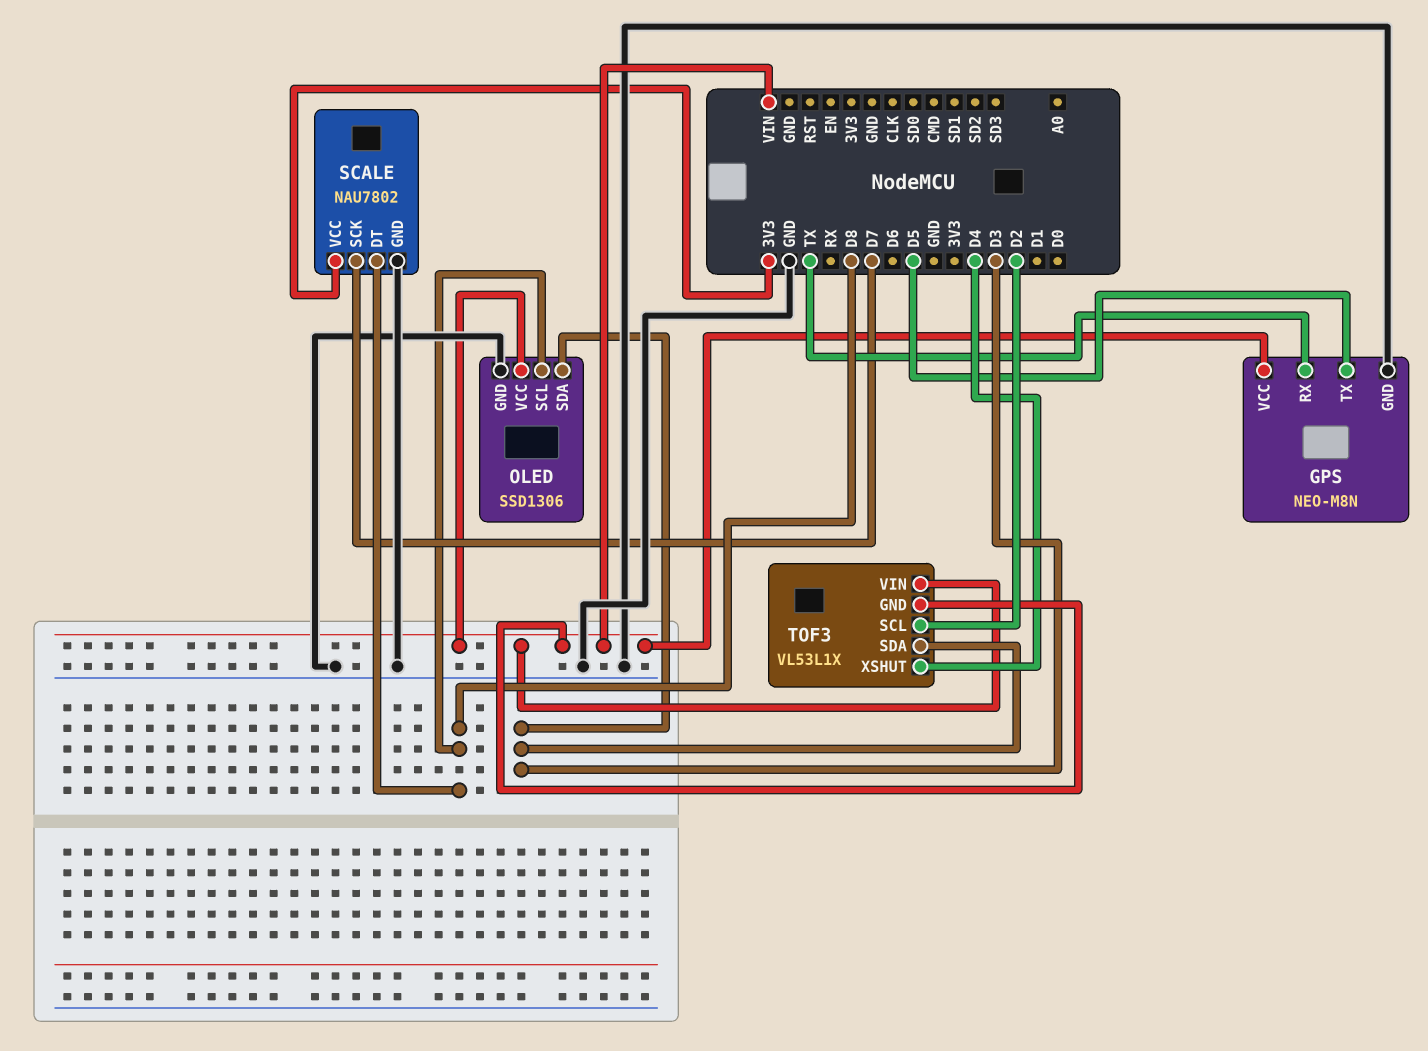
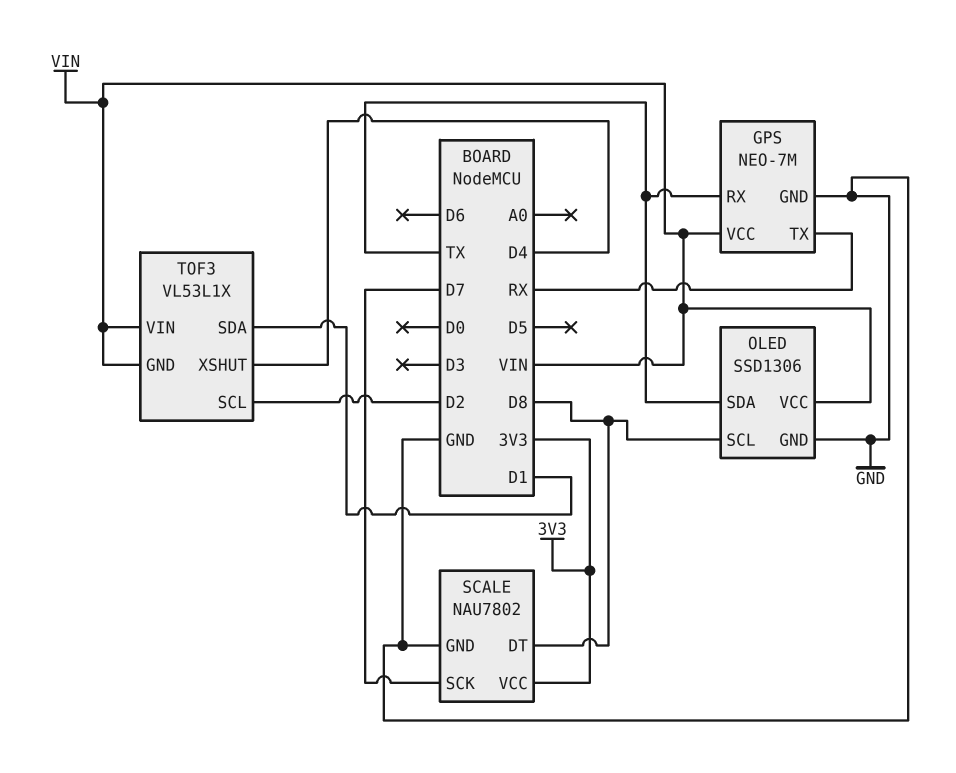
GPS: NEO-M8N -> NEO-7M
GPS pin TX: D5 -> RX
OLED pin SDA: D3 -> TX
TOF3 pin SDA: D3 -> D1

